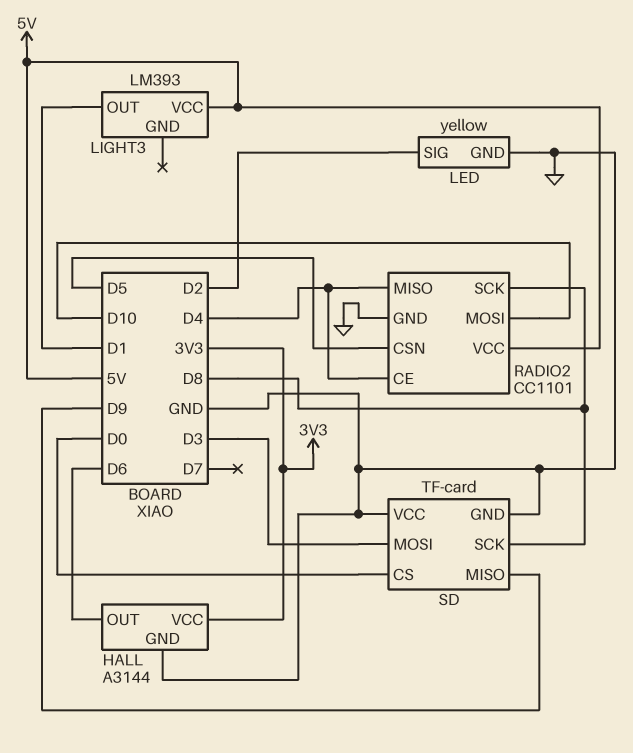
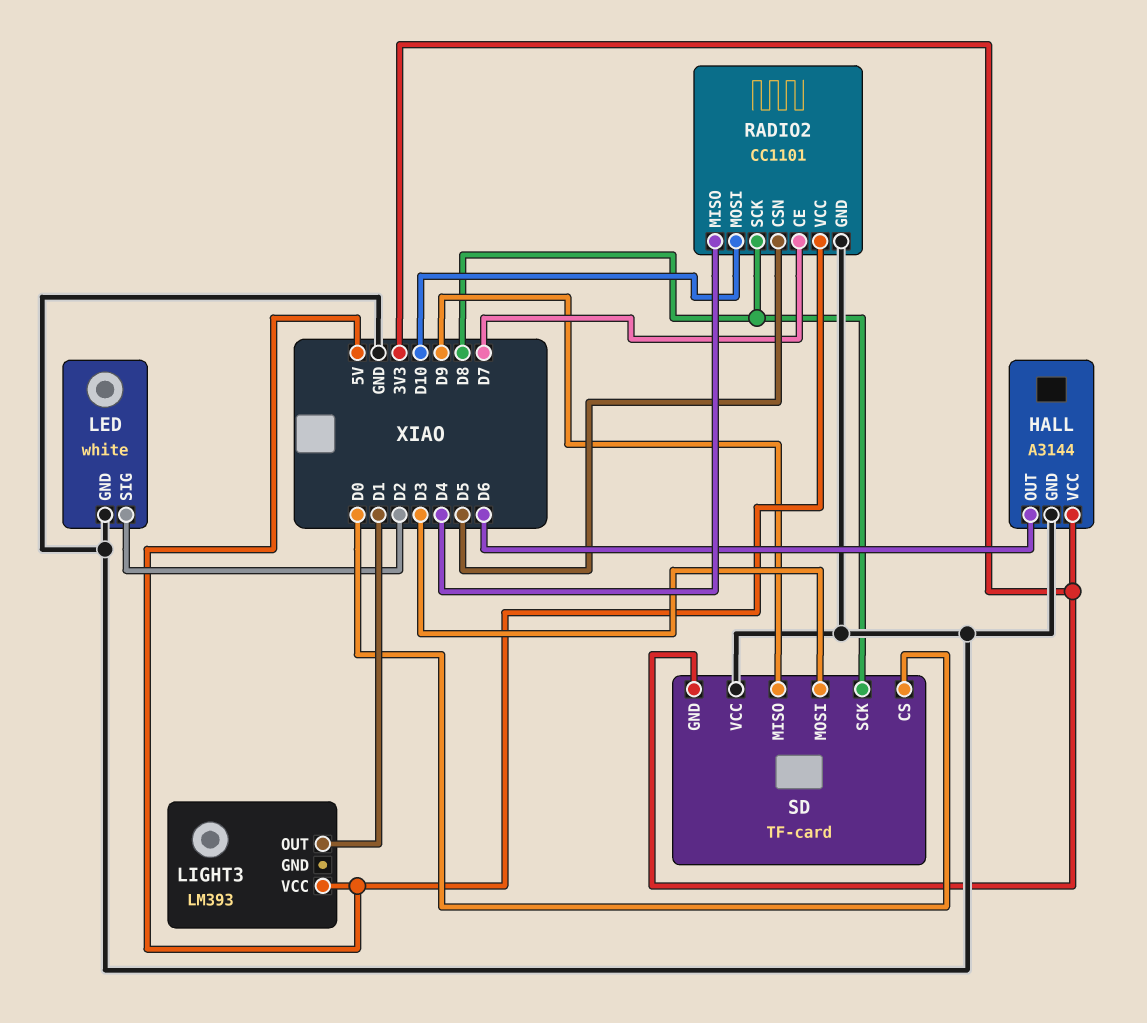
LED: yellow -> white
RADIO2 pin CE: D4 -> D7
SD pin GND: GND -> 3V3

